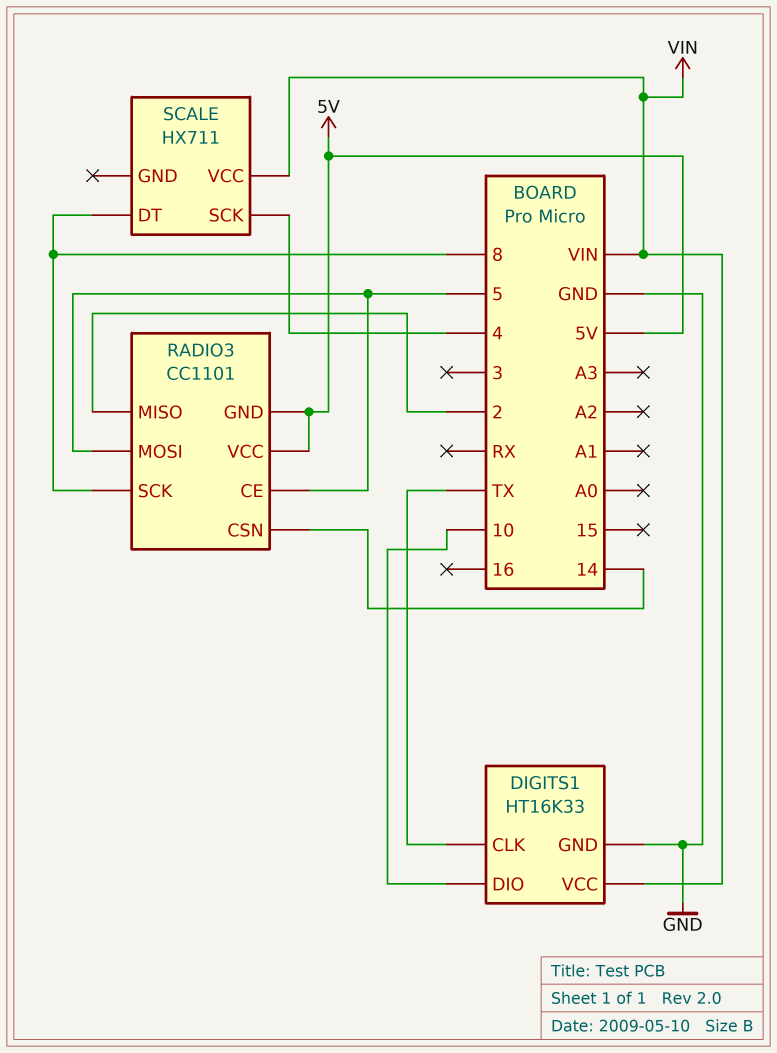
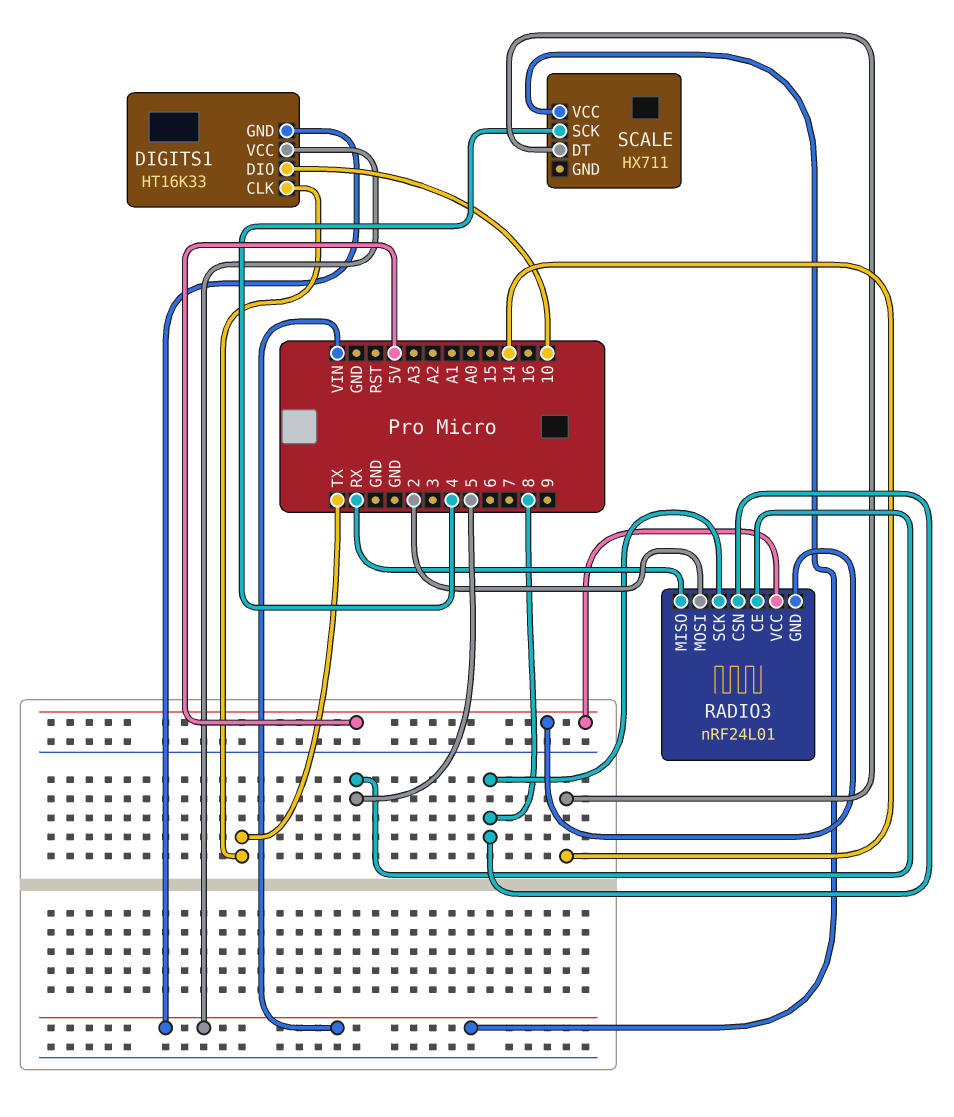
DIGITS1 pin GND: GND -> VIN
RADIO3: CC1101 -> nRF24L01
RADIO3 pin CSN: 14 -> 8
RADIO3 pin MISO: 2 -> RX
RADIO3 pin MOSI: 5 -> 2
SCALE pin DT: 8 -> 14

